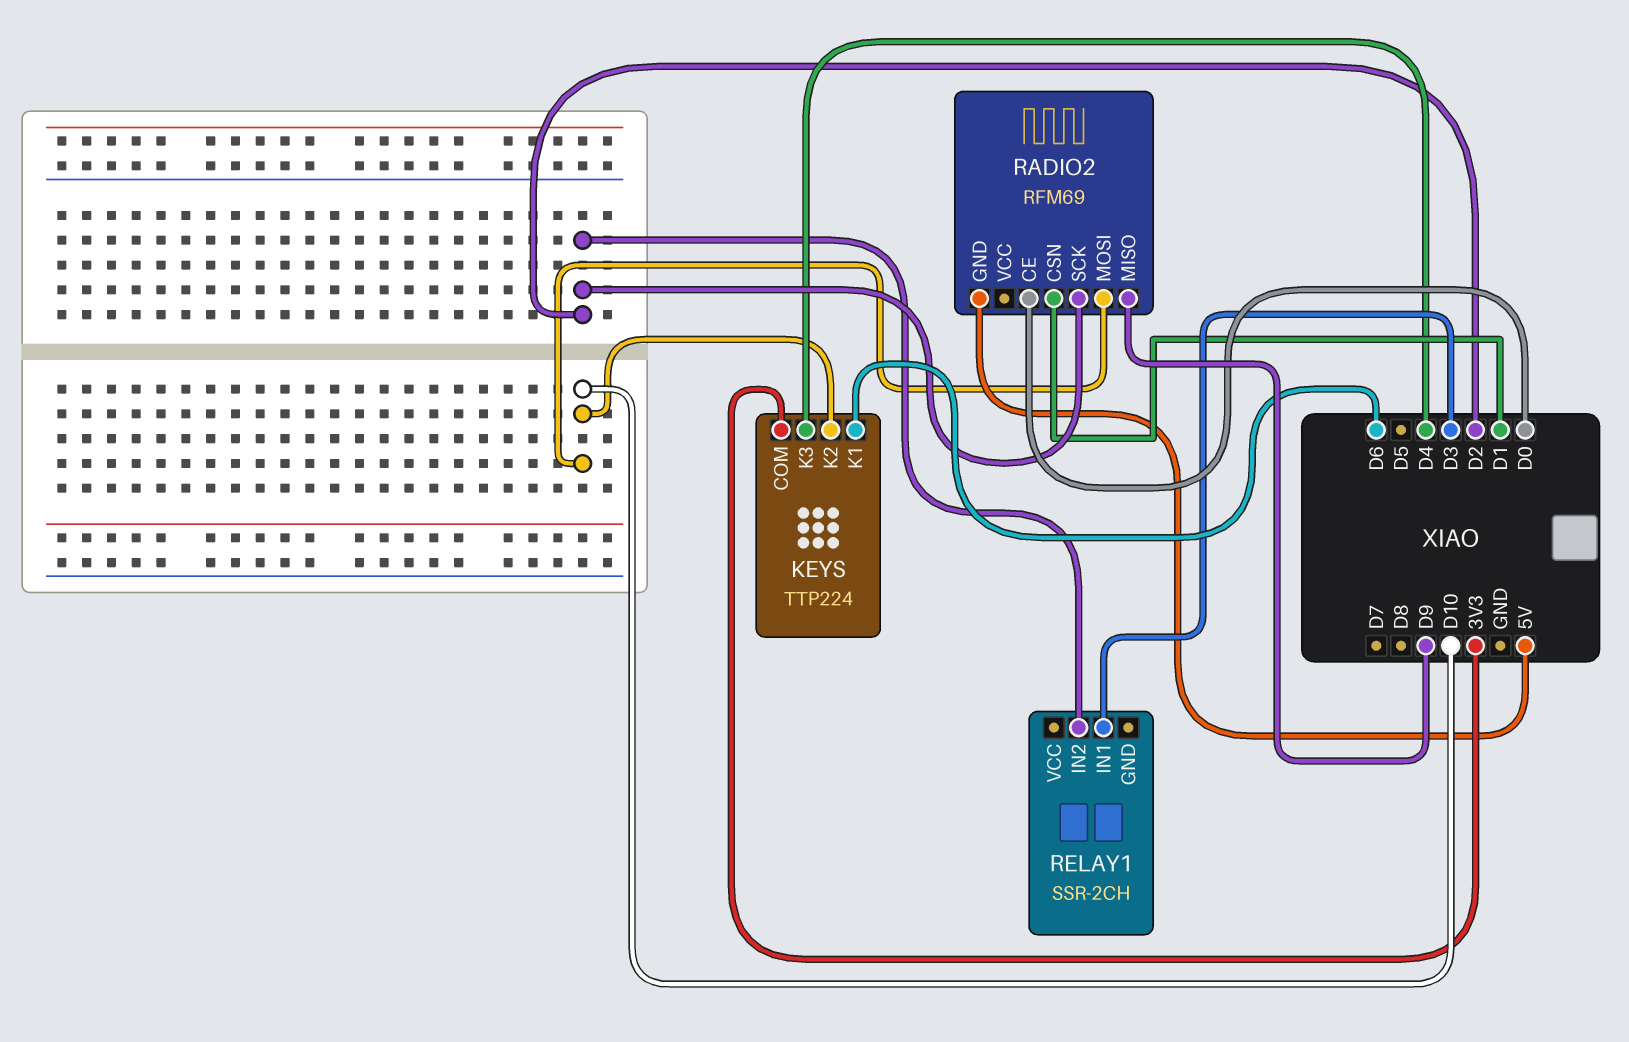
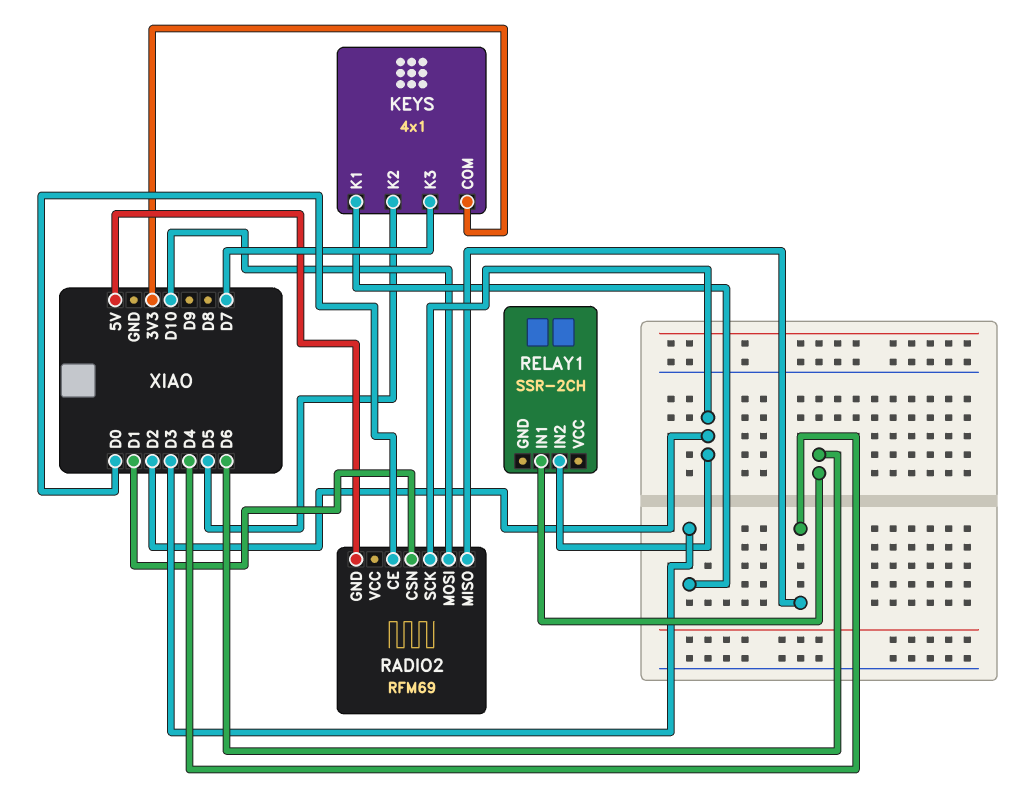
KEYS: TTP224 -> 4x1
KEYS pin K1: D6 -> D3
KEYS pin K2: D10 -> D5
KEYS pin K3: D4 -> D7
RADIO2 pin MISO: D9 -> D4
RELAY1 pin IN1: D3 -> D6

